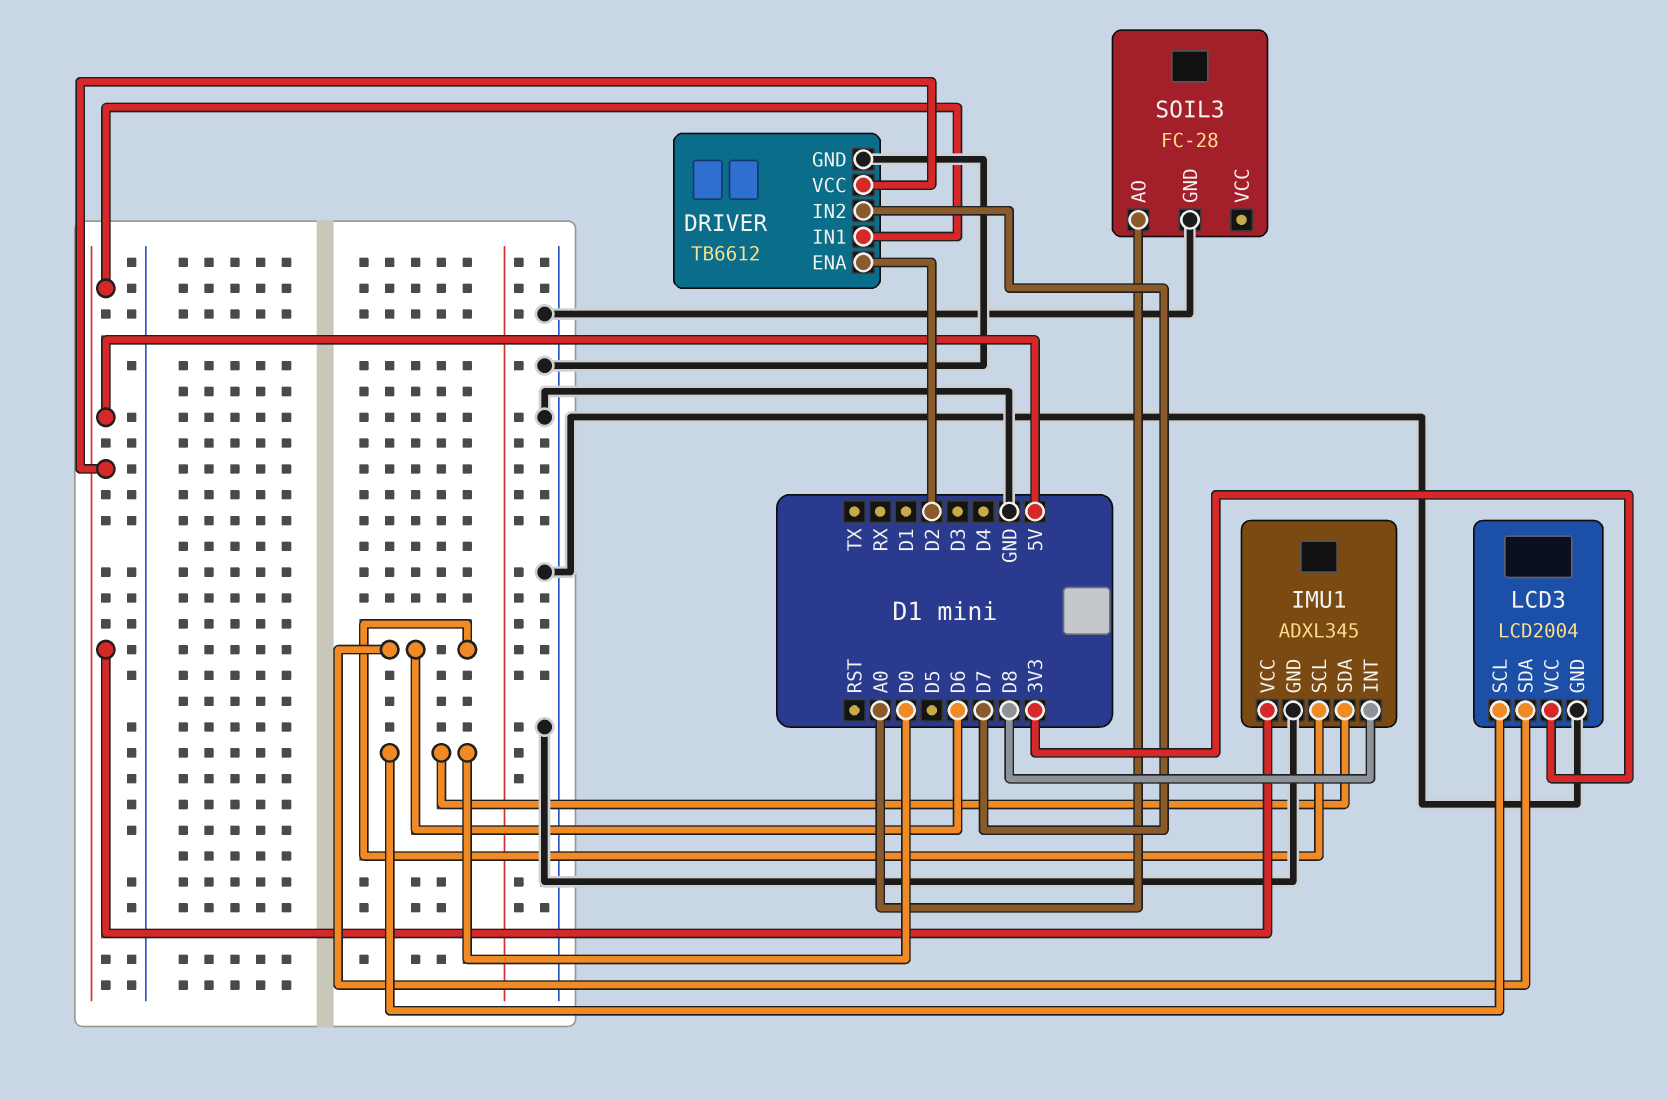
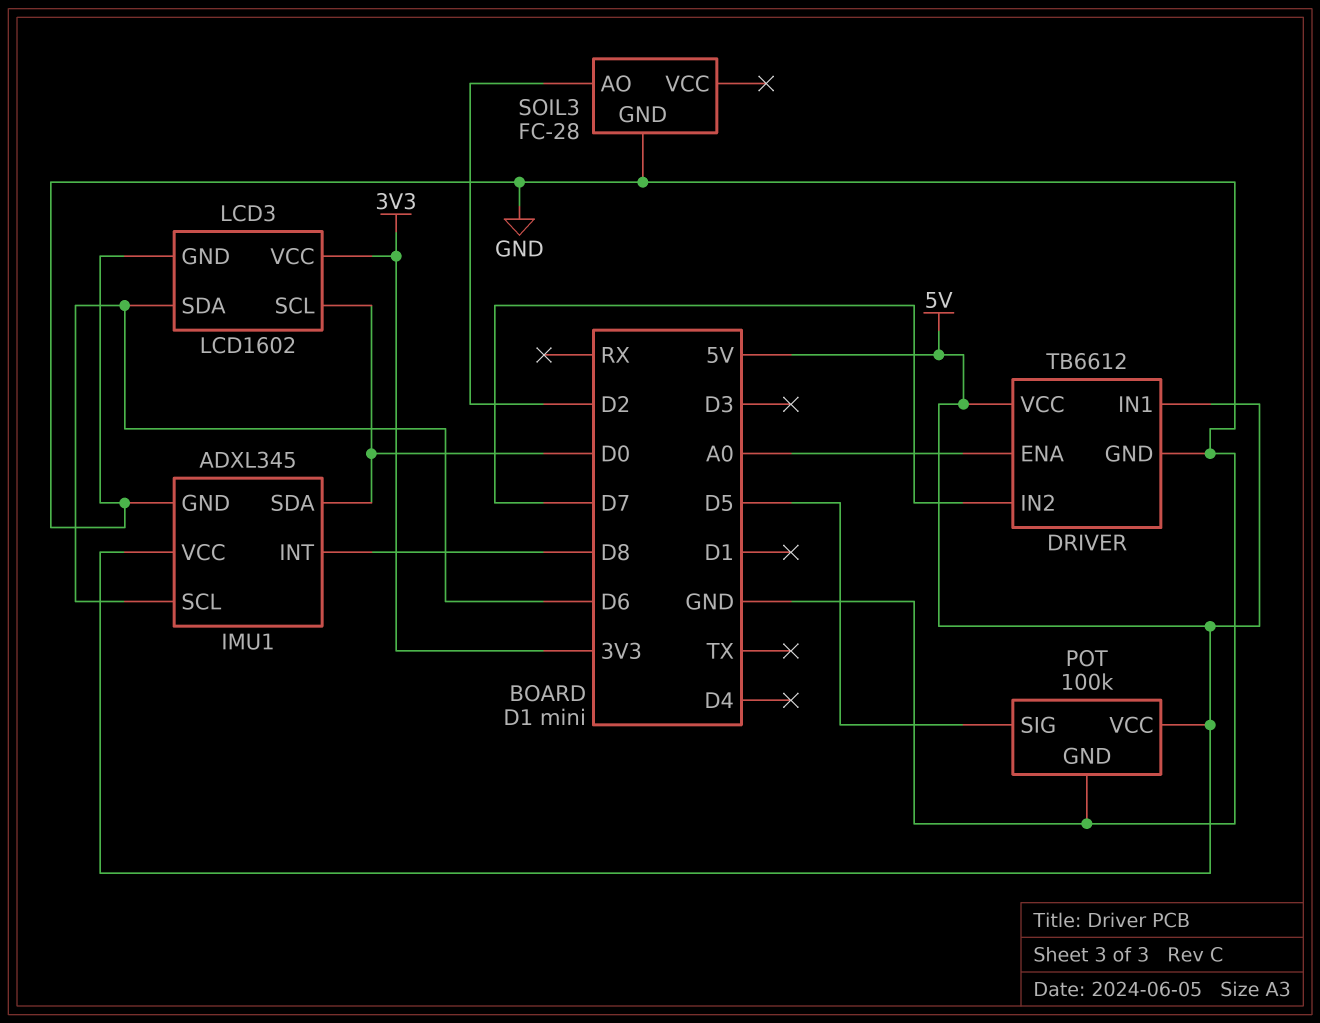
DRIVER pin ENA: D2 -> A0
LCD3: LCD2004 -> LCD1602
POT: none -> 100k
POT pin GND: none -> GND
POT pin SIG: none -> D5
POT pin VCC: none -> 5V
SOIL3 pin AO: A0 -> D2

